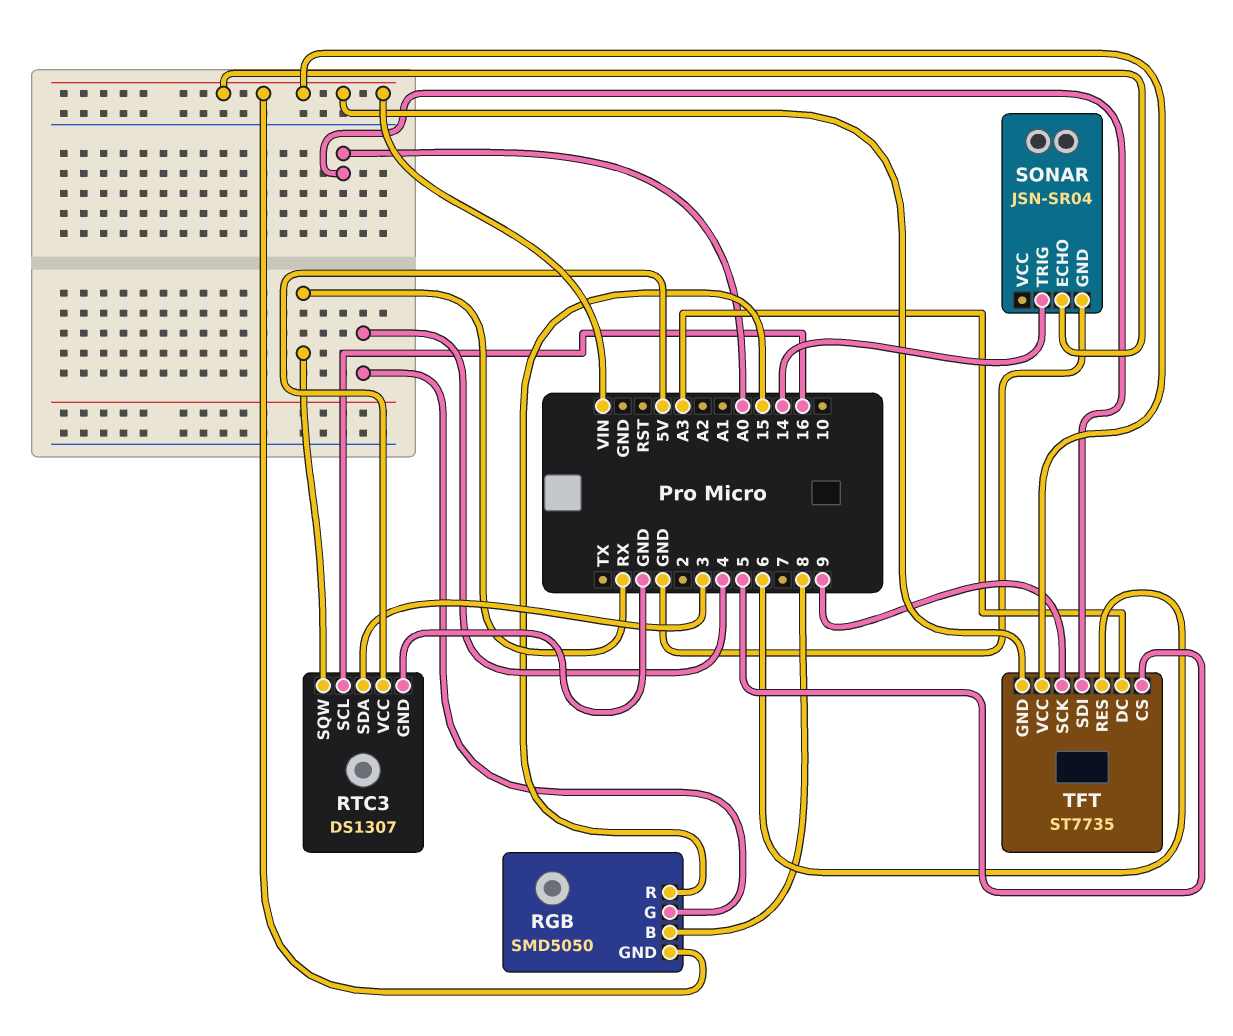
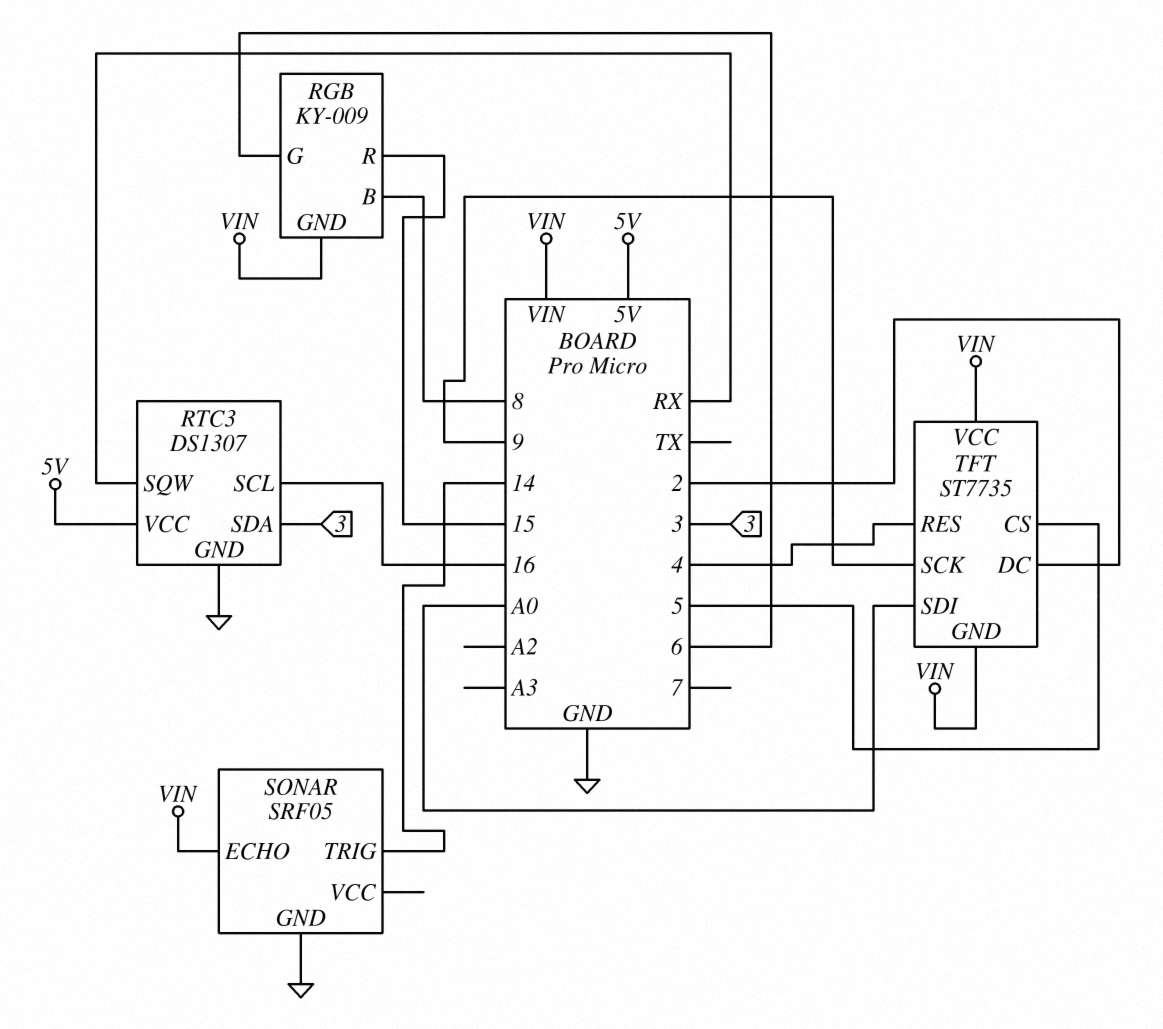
RGB: SMD5050 -> KY-009
RGB pin G: 4 -> 6
SONAR: JSN-SR04 -> SRF05
TFT pin DC: A3 -> 2
TFT pin RES: 6 -> 4

